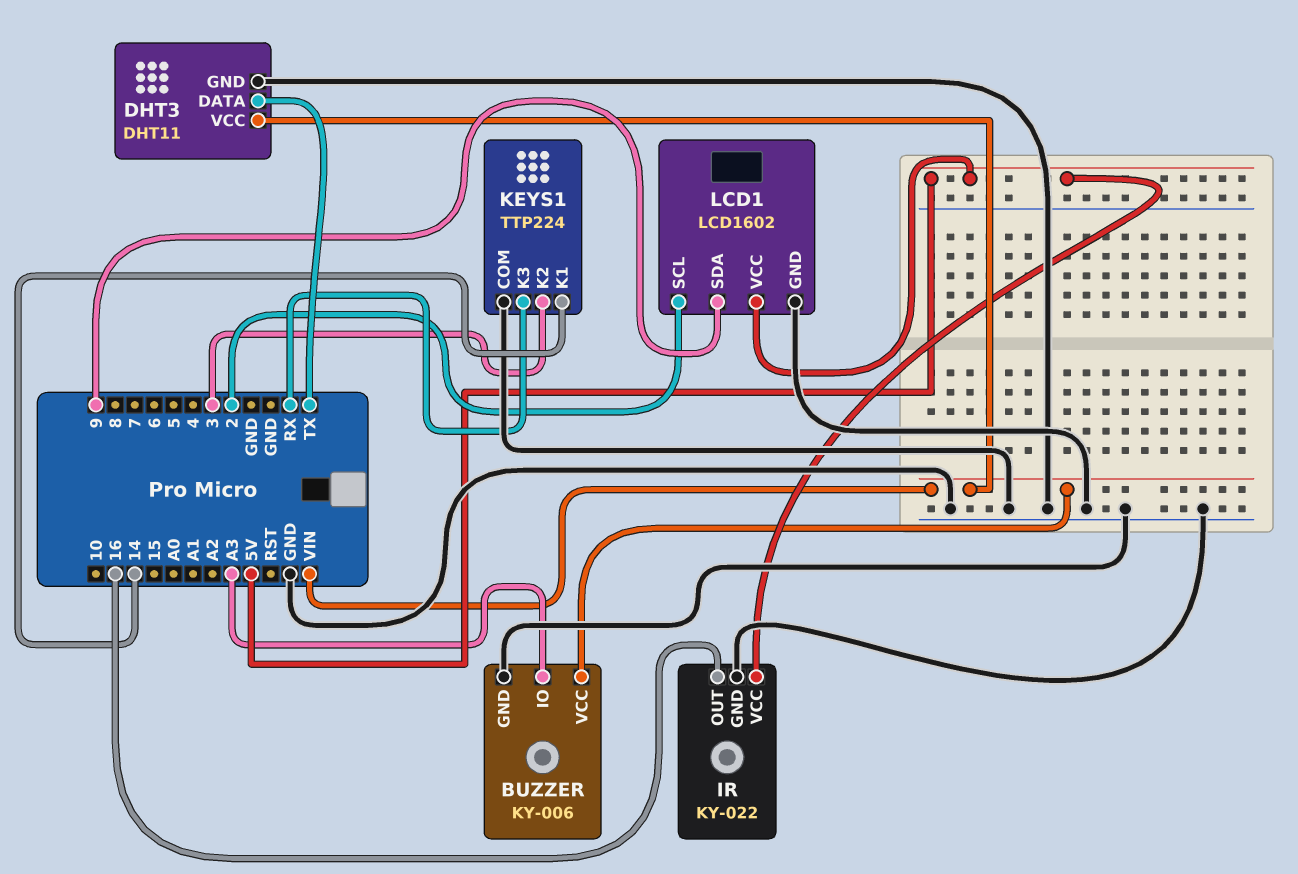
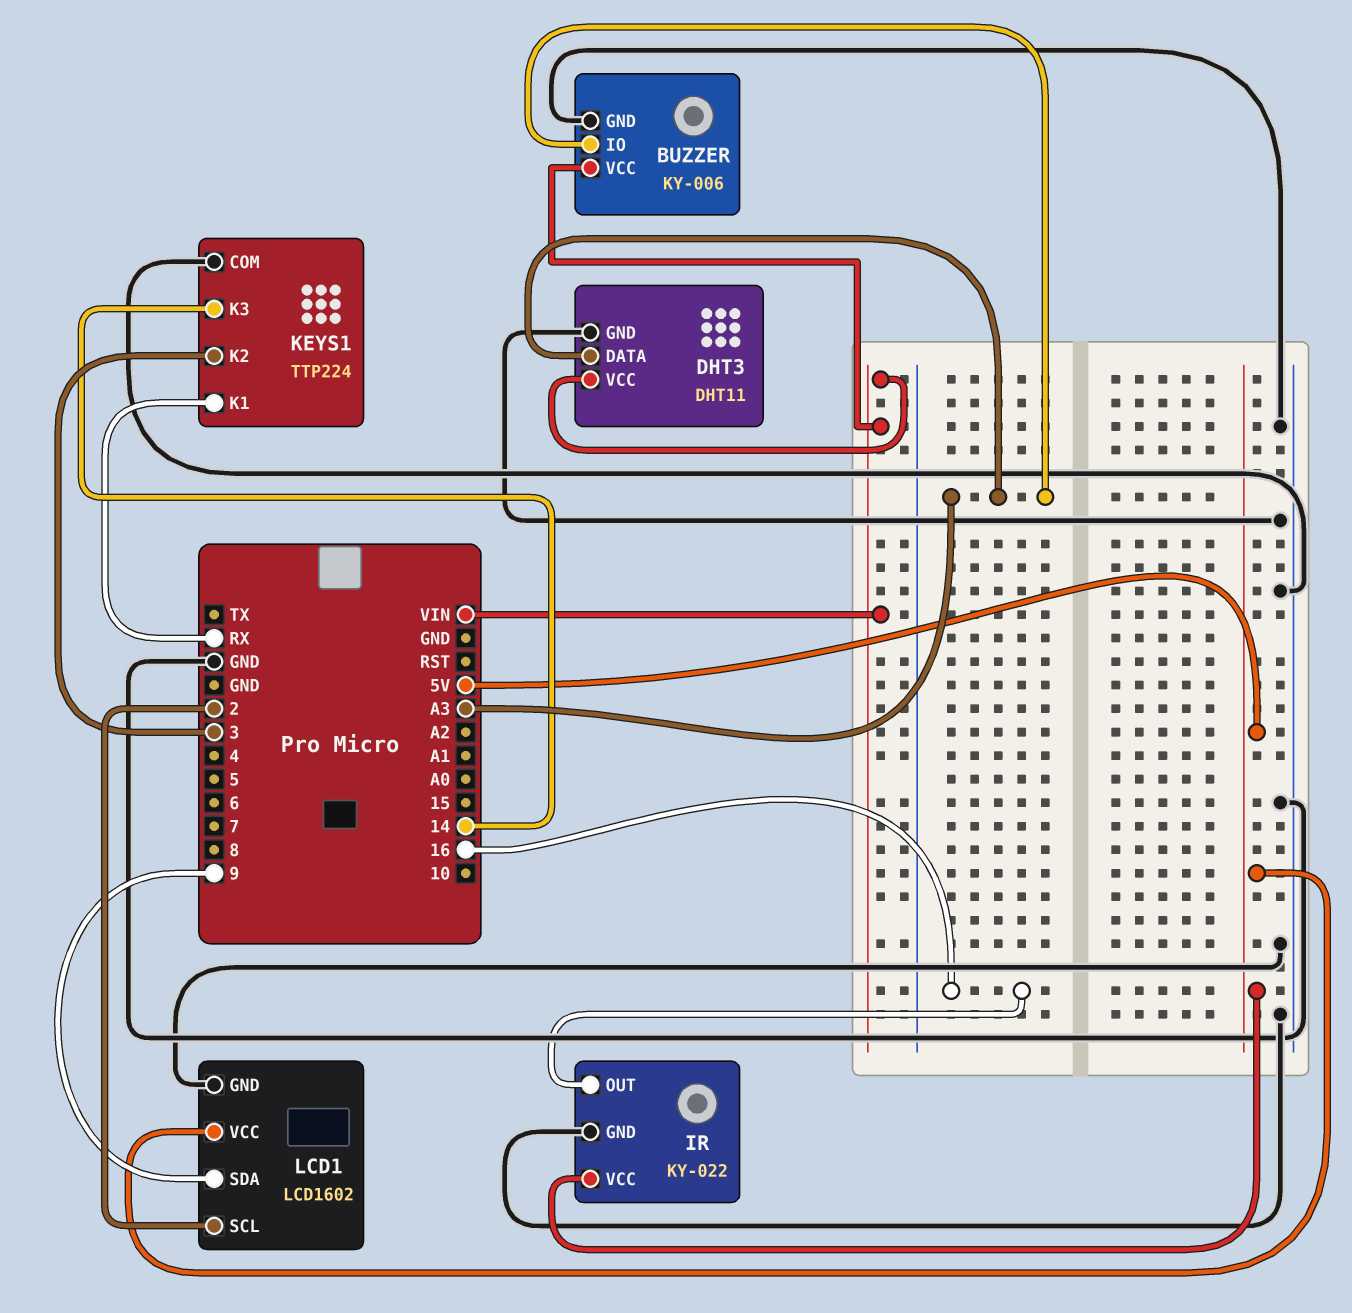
DHT3 pin DATA: TX -> A3
KEYS1 pin K1: 14 -> RX
KEYS1 pin K3: RX -> 14

